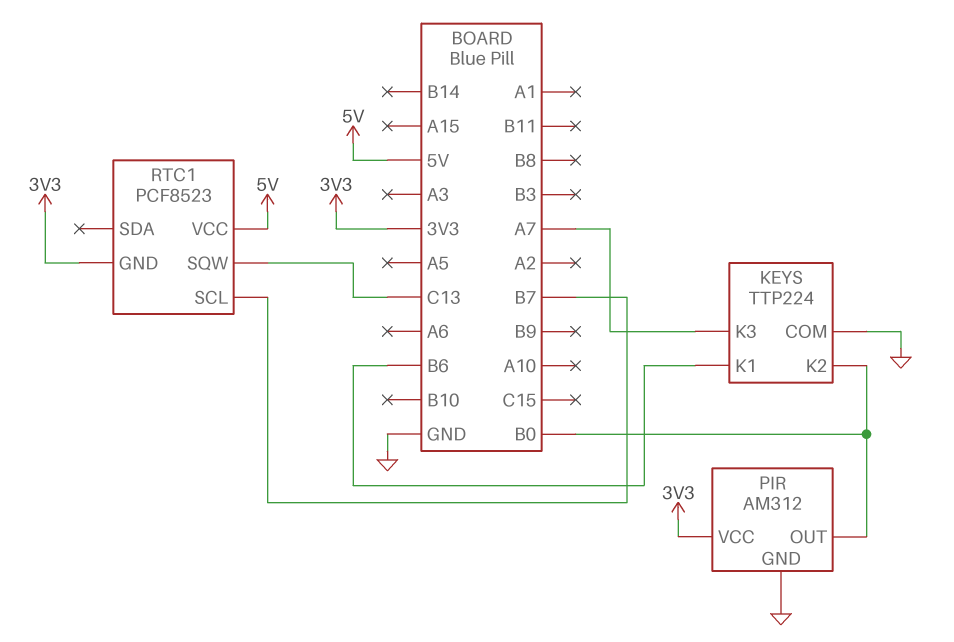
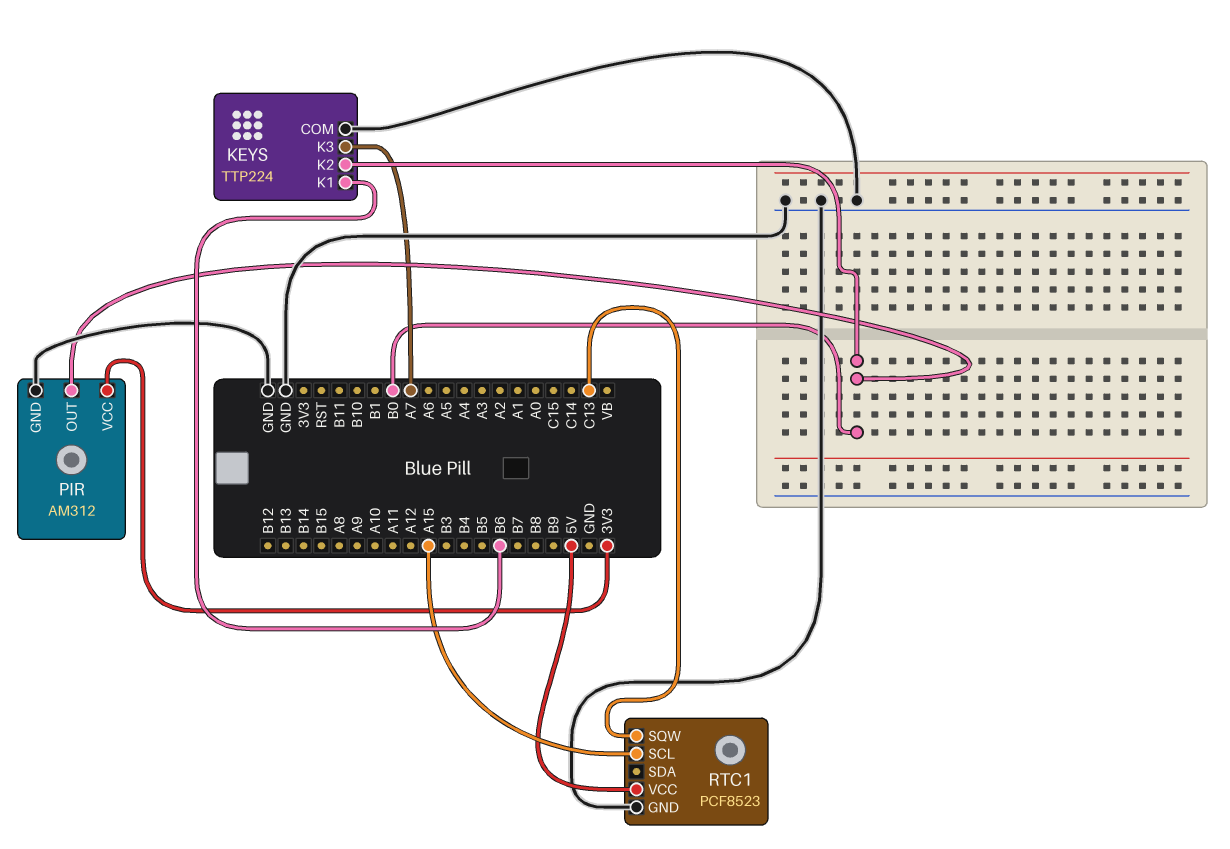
RTC1 pin GND: 3V3 -> GND
RTC1 pin SCL: B7 -> A15

